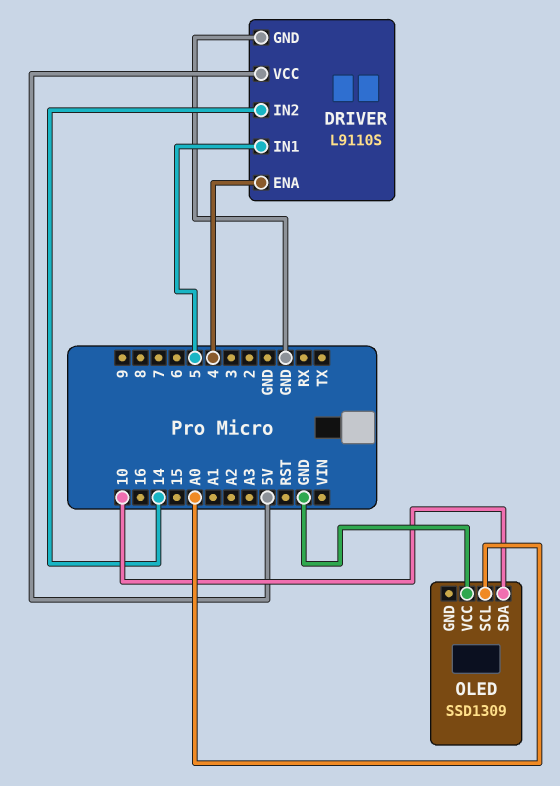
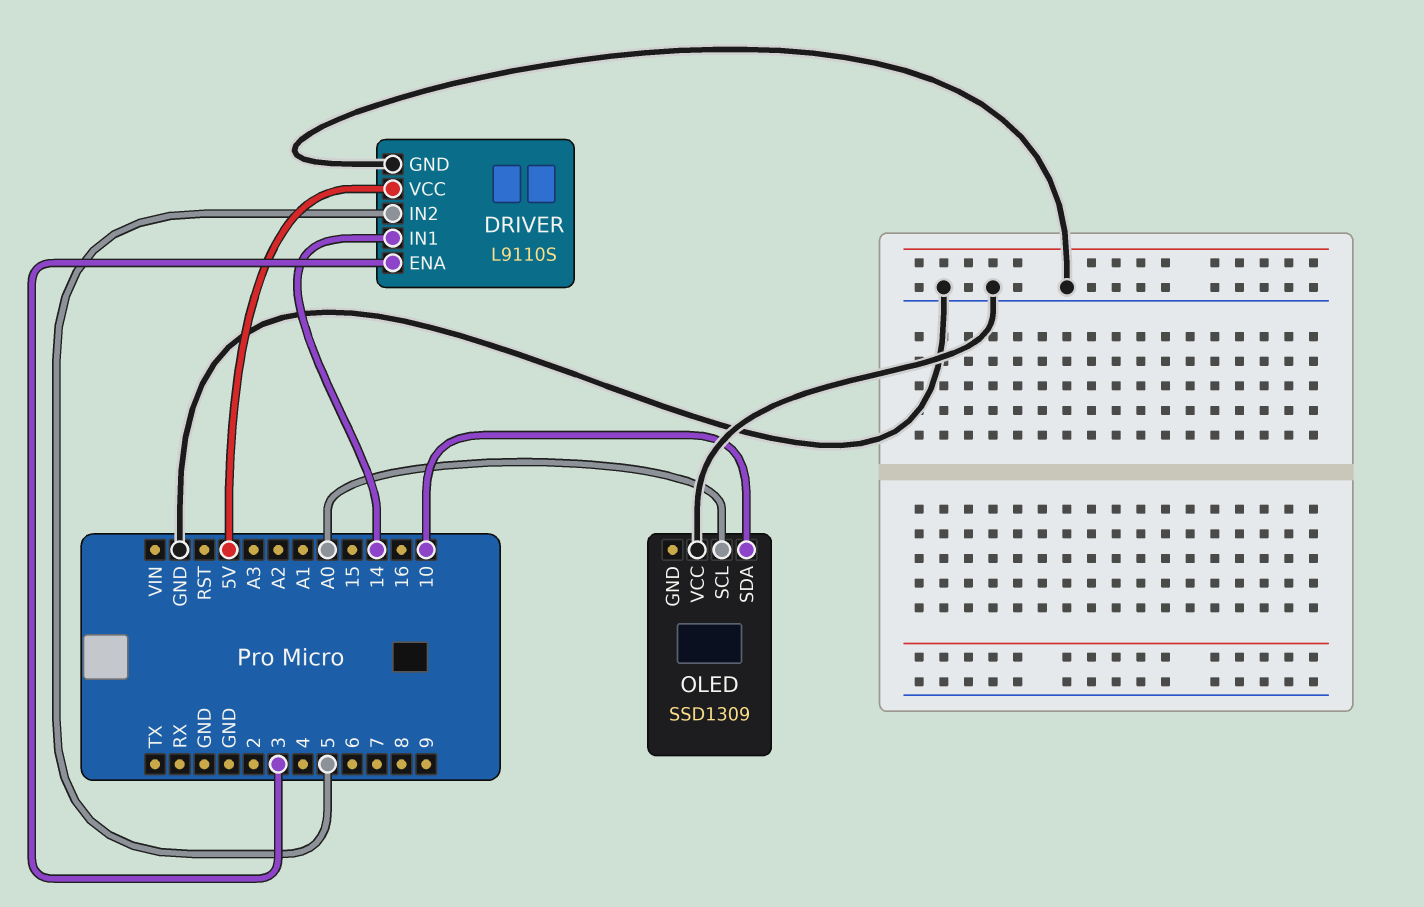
DRIVER pin ENA: 4 -> 3
DRIVER pin IN1: 5 -> 14
DRIVER pin IN2: 14 -> 5

